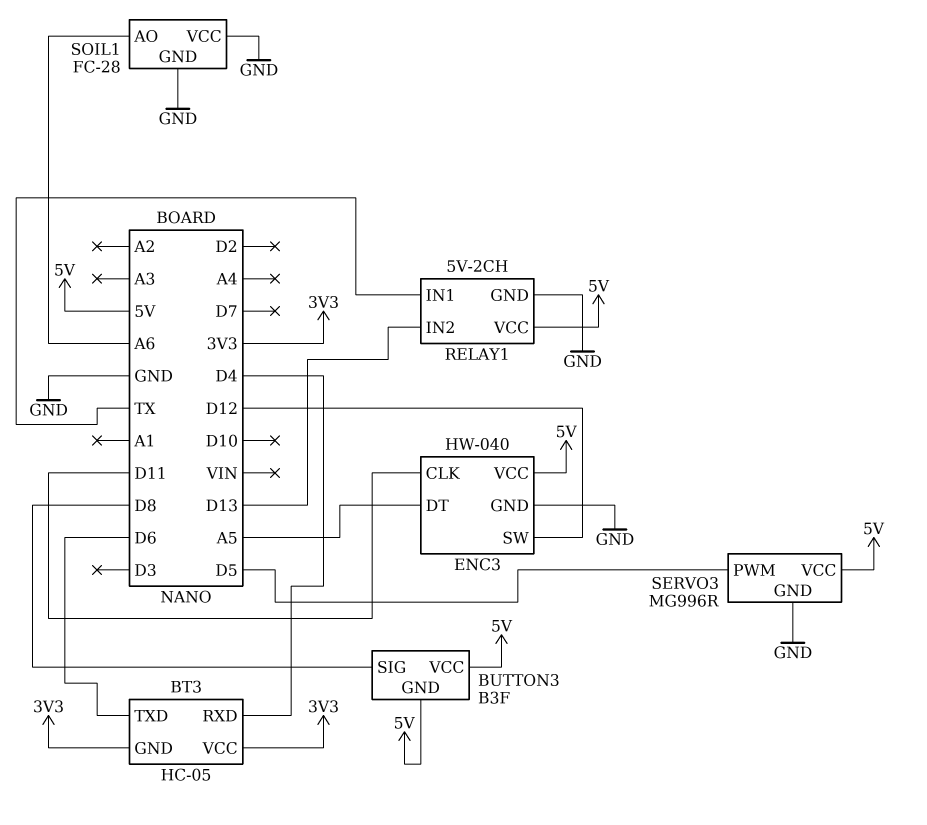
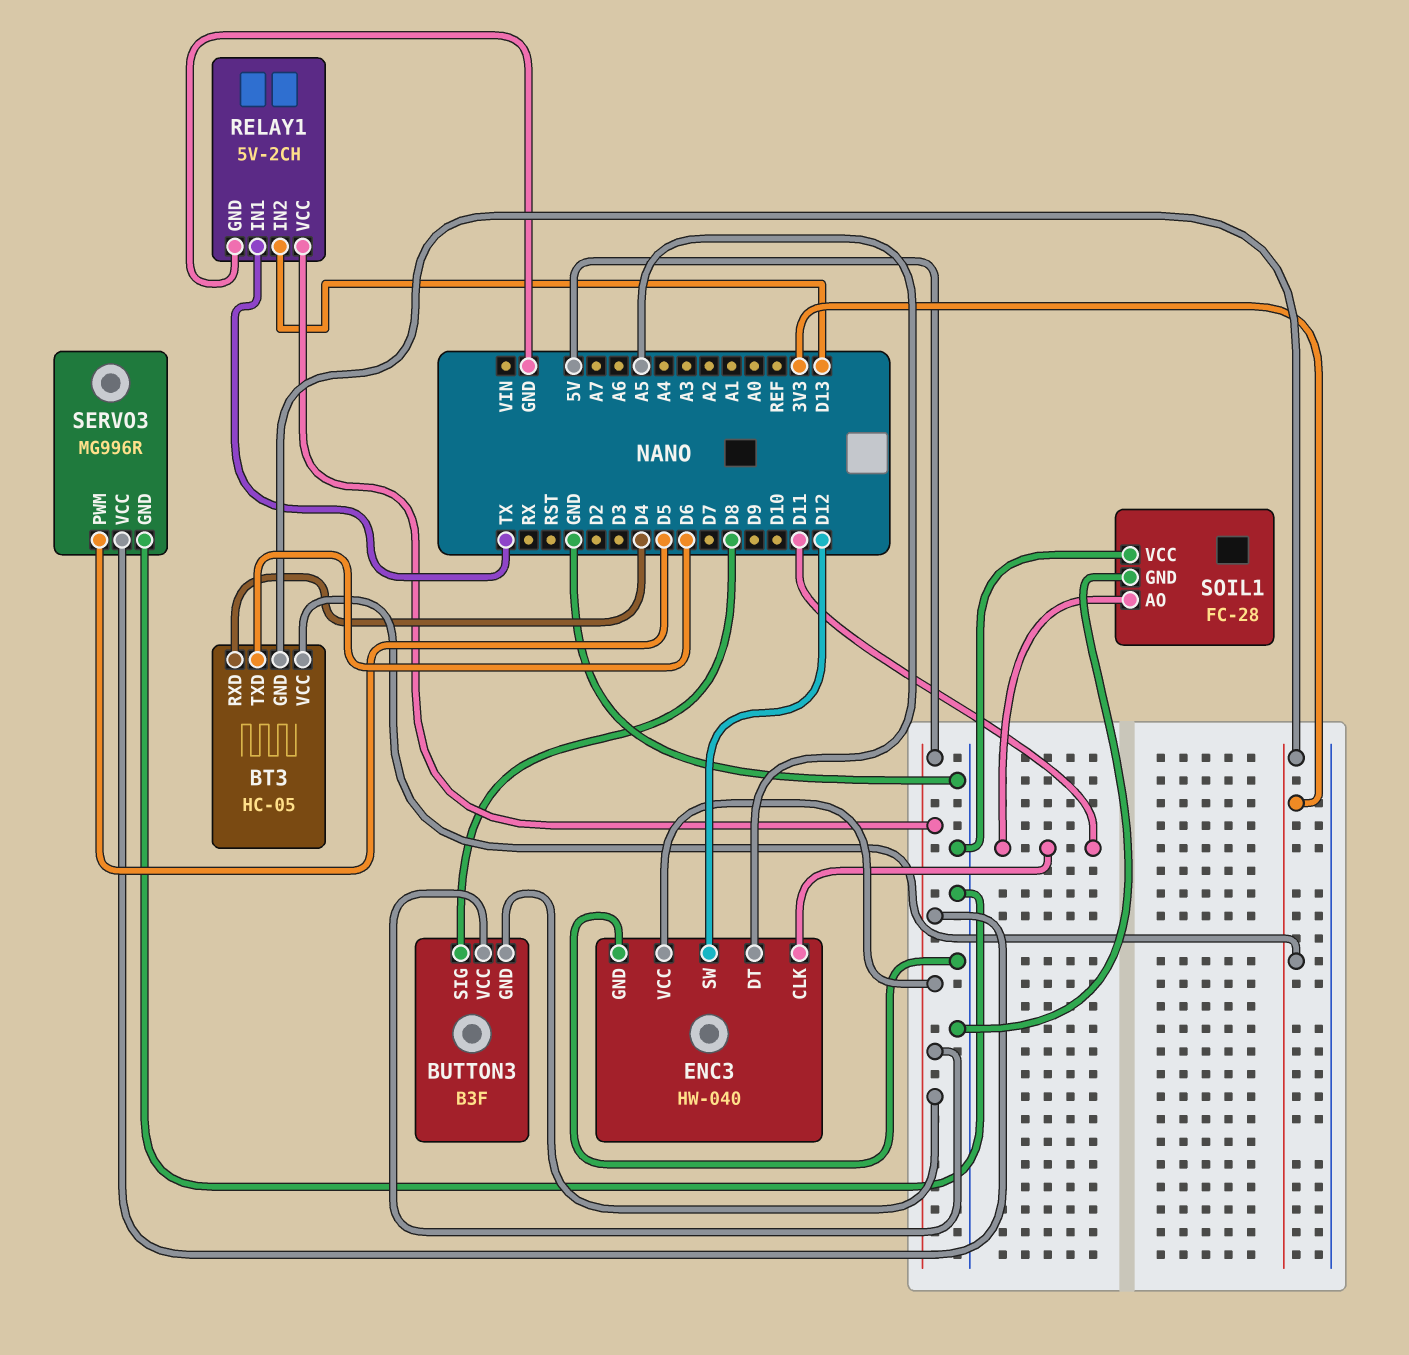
SOIL1 pin AO: A6 -> D11

